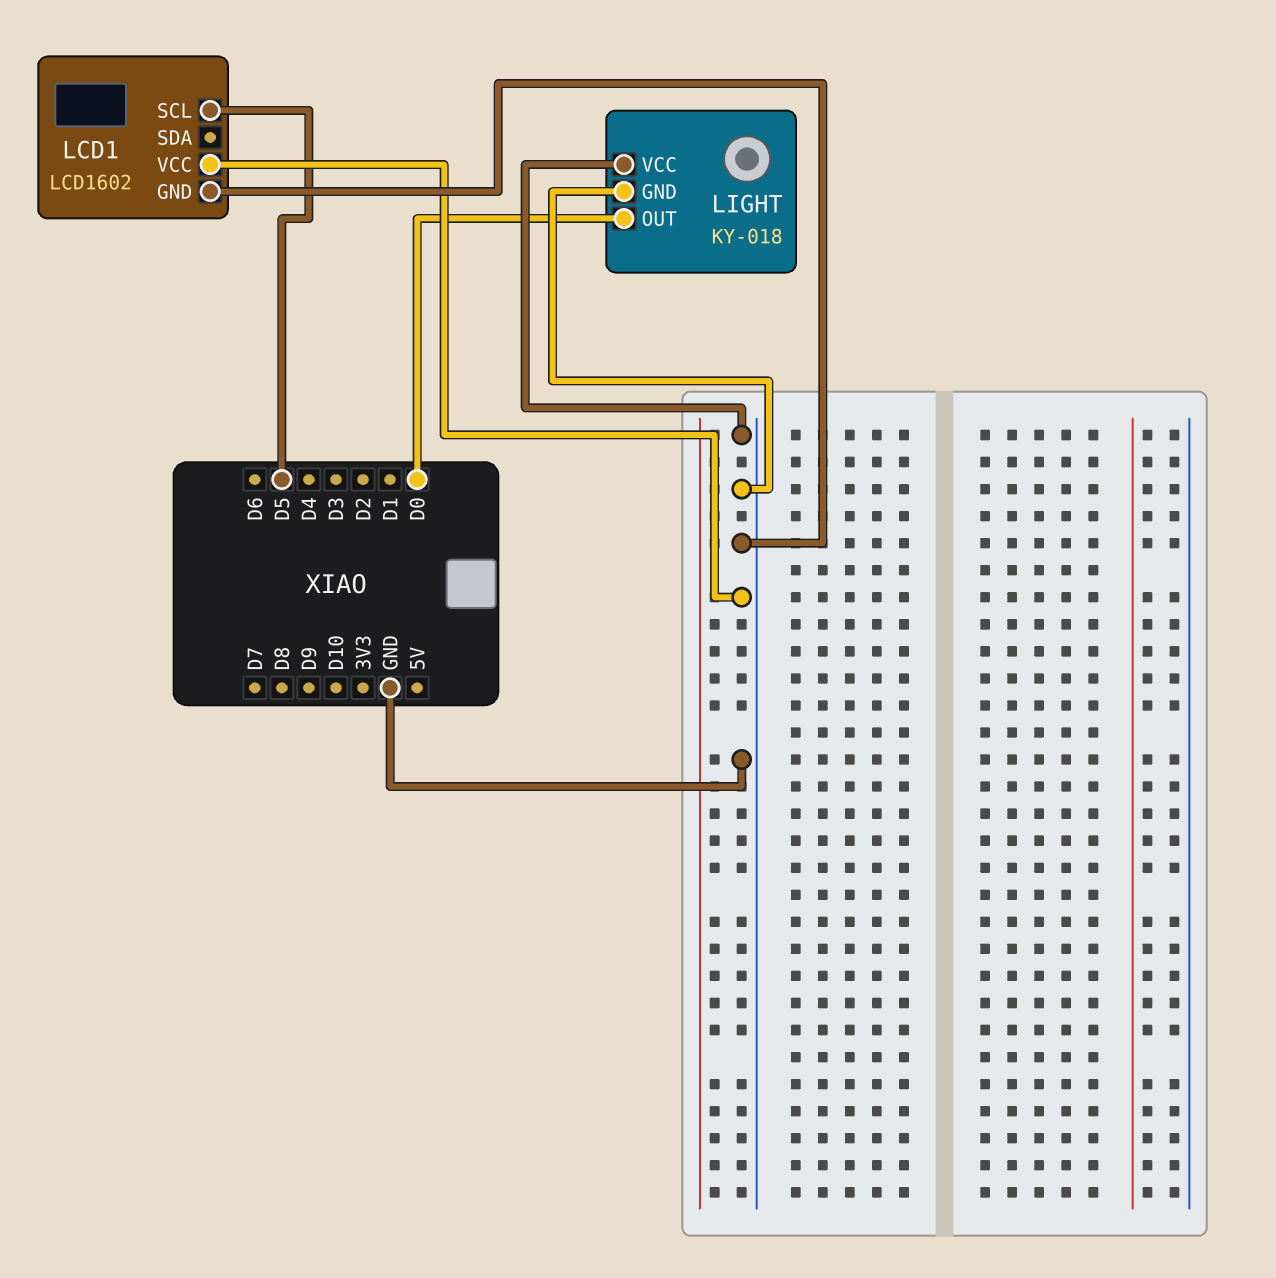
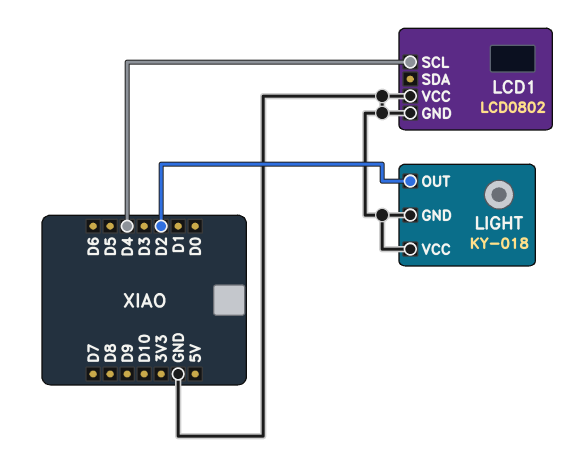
LCD1: LCD1602 -> LCD0802
LCD1 pin SCL: D5 -> D4
LIGHT pin OUT: D0 -> D2

